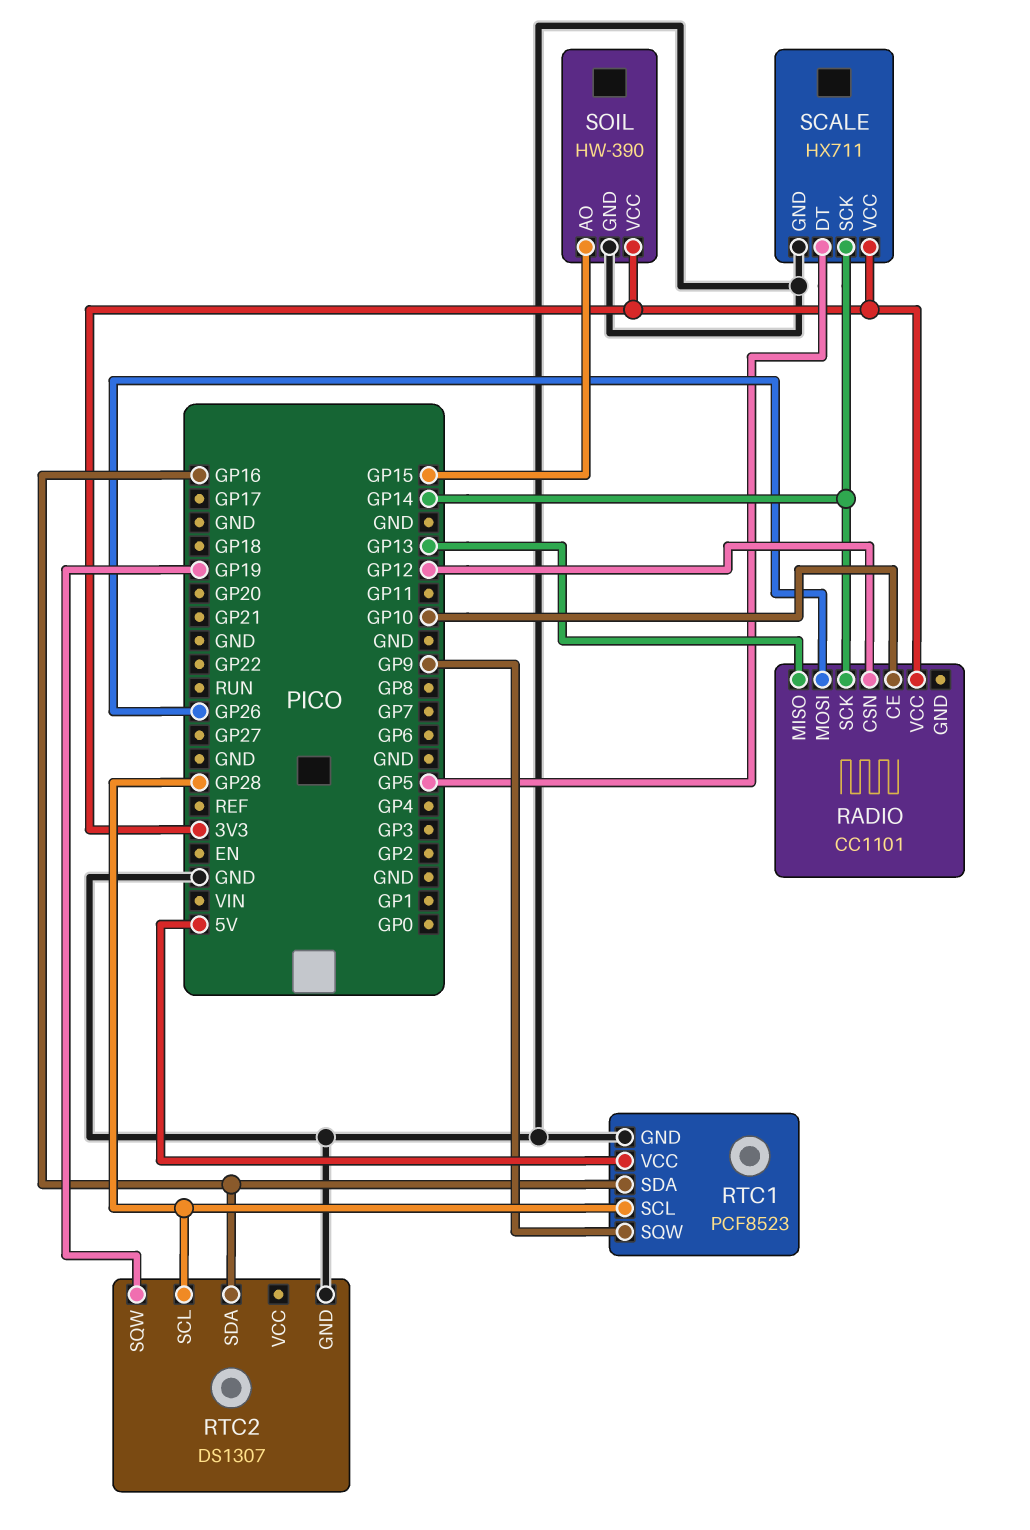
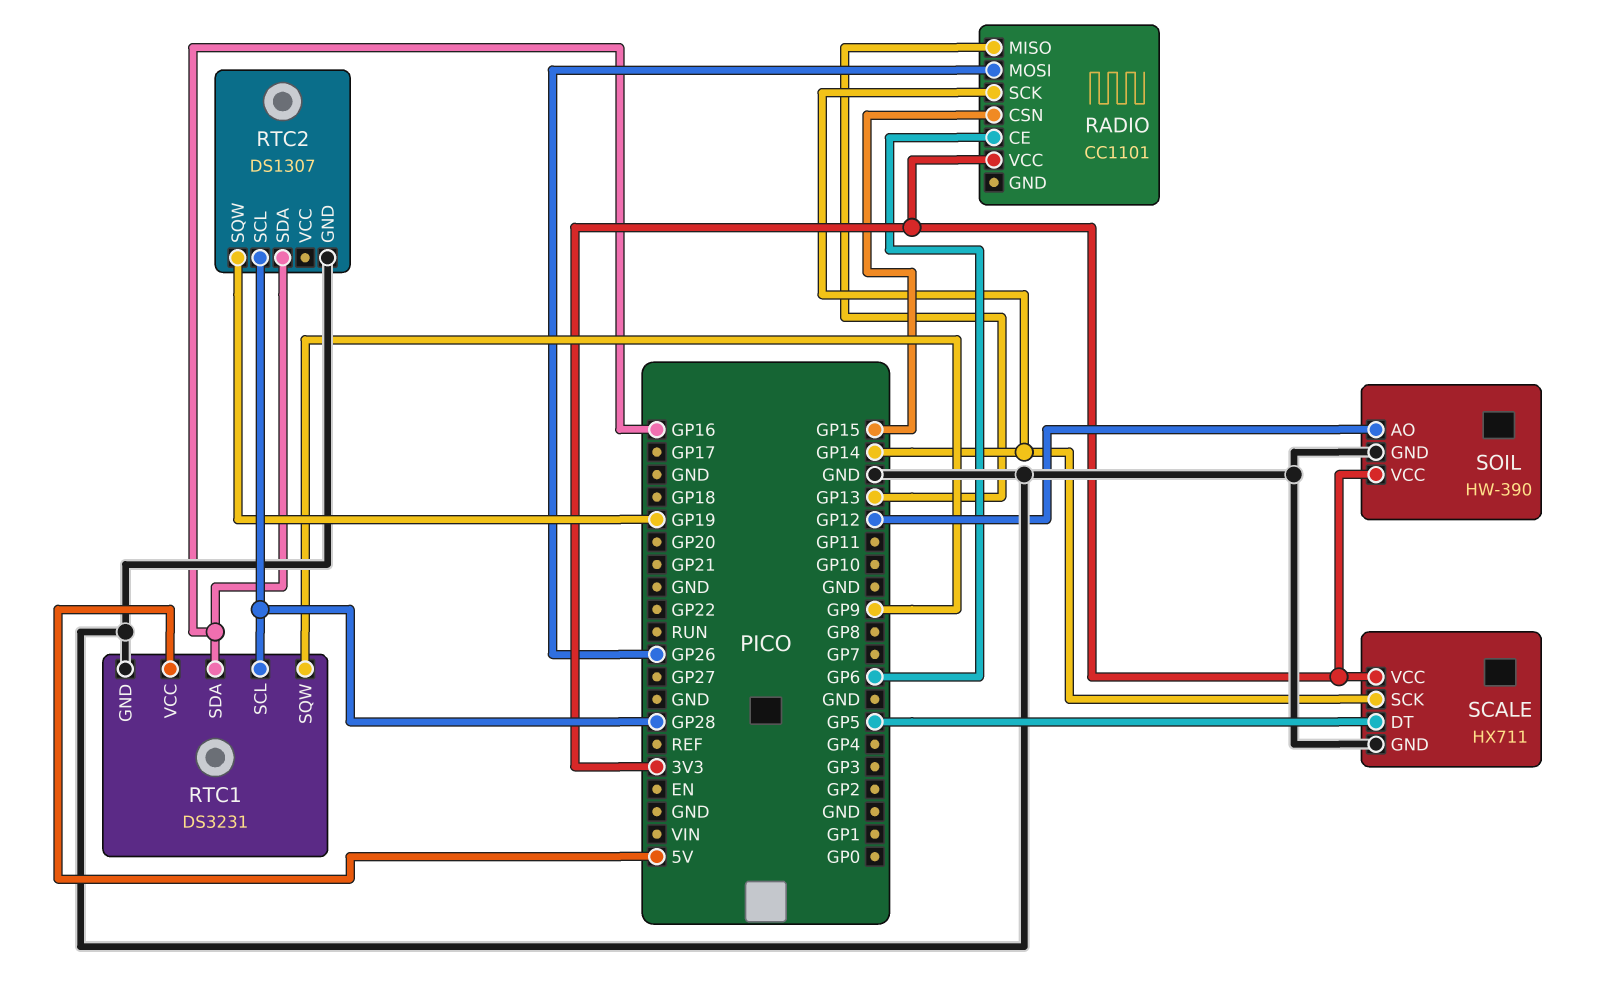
RADIO pin CE: GP10 -> GP6
RADIO pin CSN: GP12 -> GP15
RTC1: PCF8523 -> DS3231
SOIL pin AO: GP15 -> GP12

